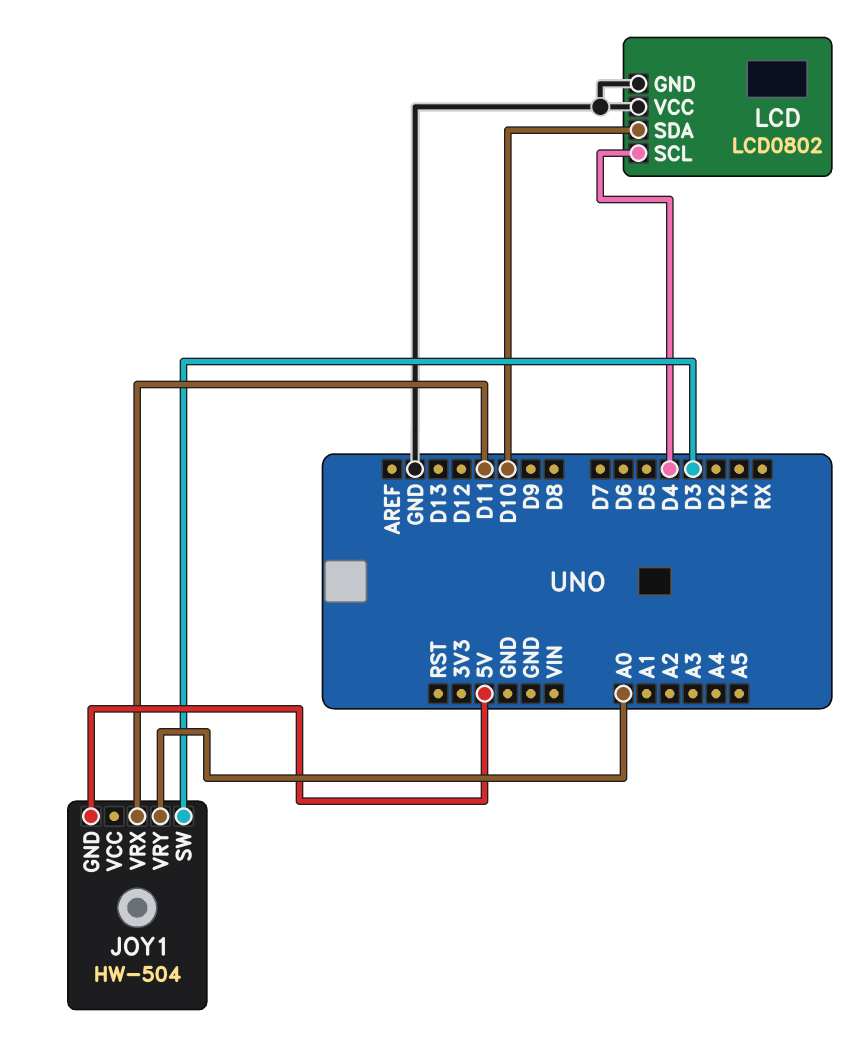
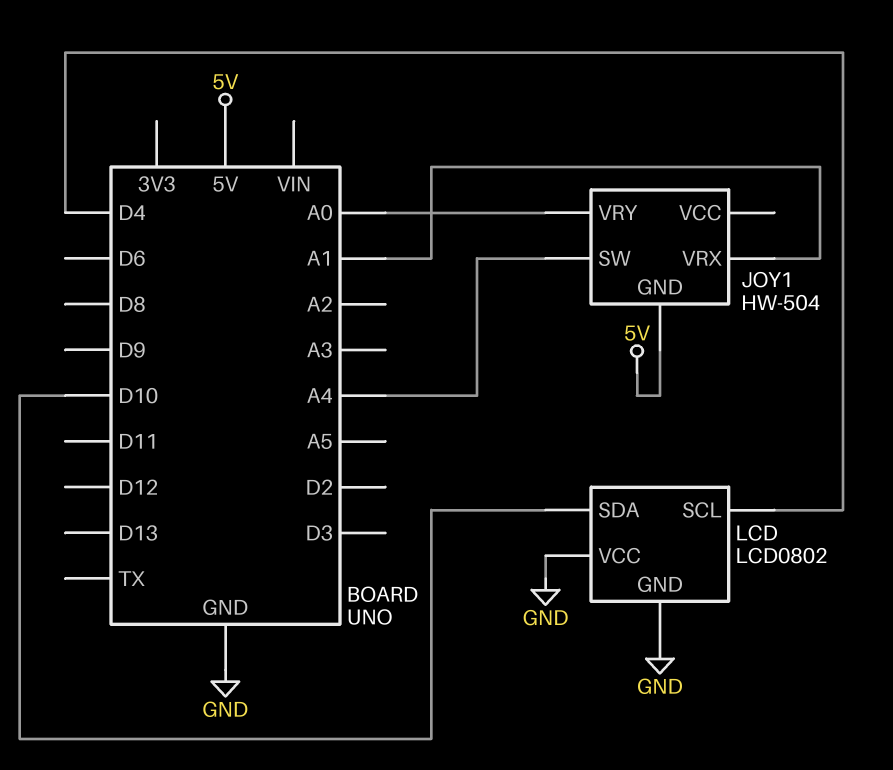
JOY1 pin SW: D3 -> A4
JOY1 pin VRX: D11 -> A1

